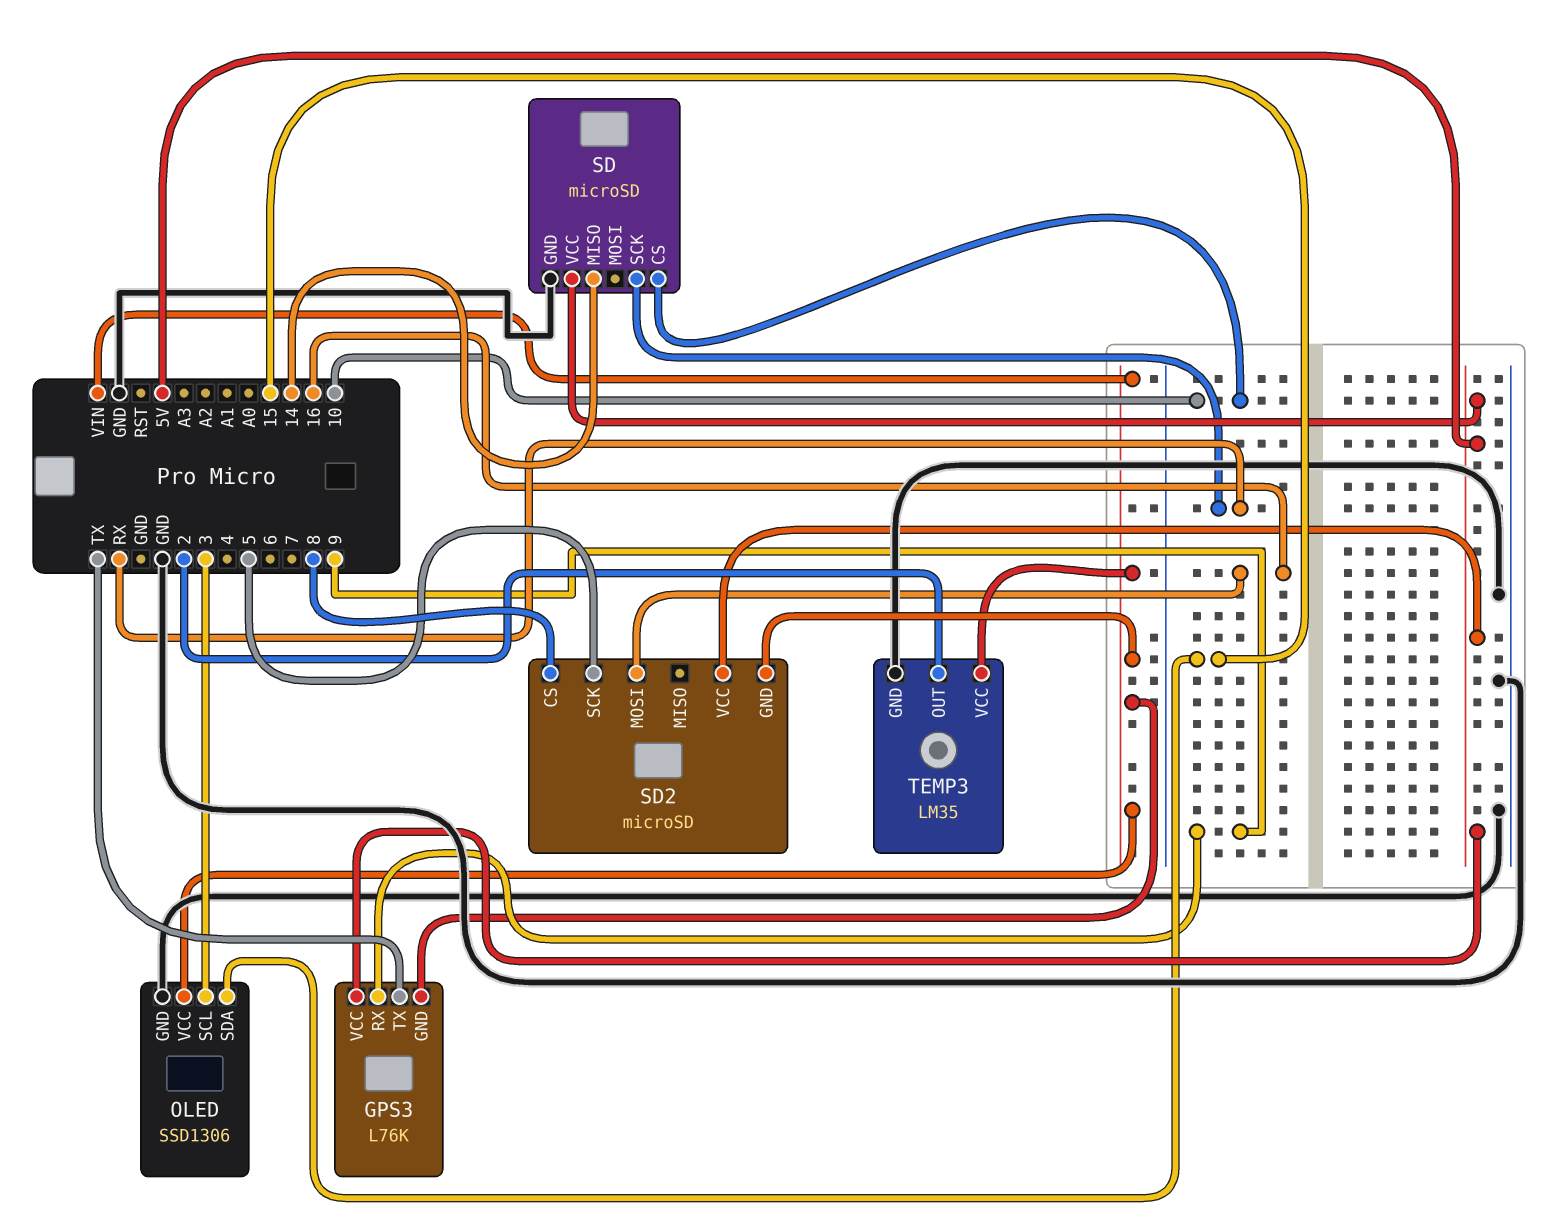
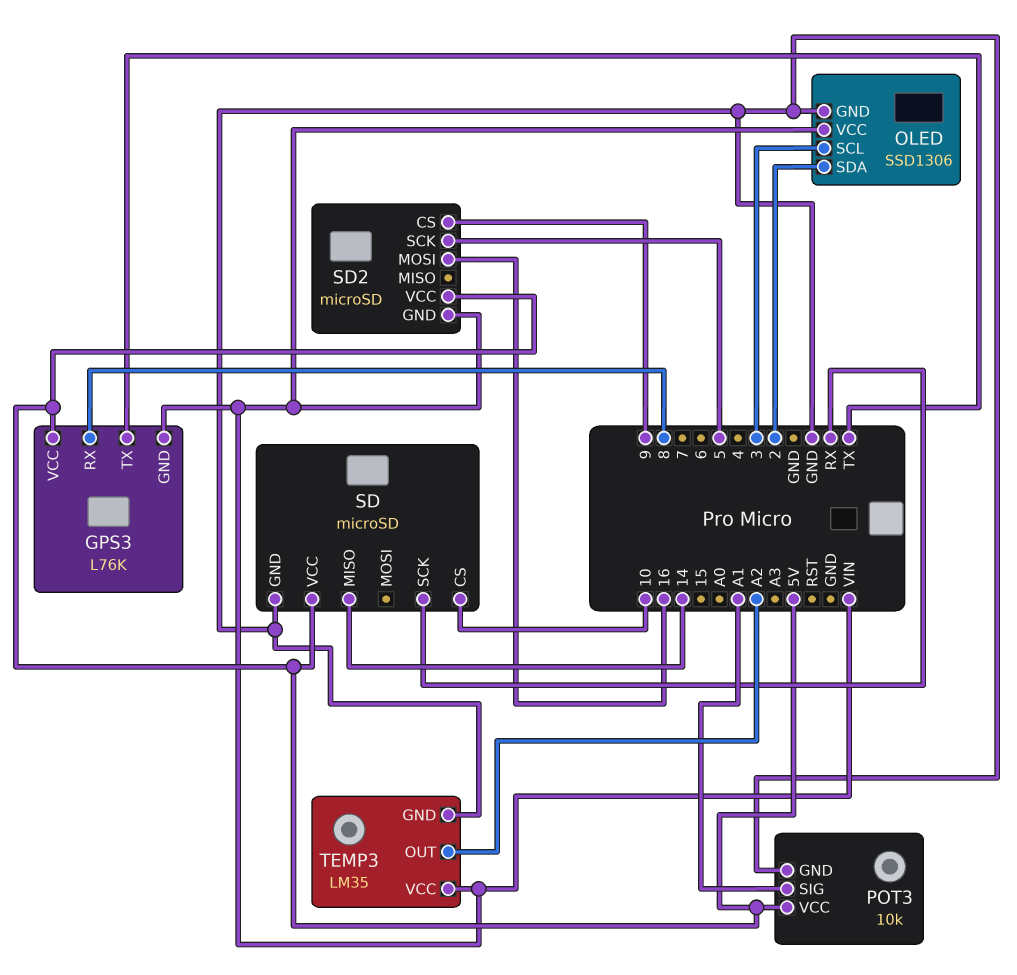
GPS3 pin RX: 9 -> 8
OLED pin SDA: 15 -> 2
POT3: none -> 10k
POT3 pin GND: none -> GND
POT3 pin SIG: none -> A1
POT3 pin VCC: none -> 5V
SD2 pin CS: 8 -> 9
TEMP3 pin OUT: 2 -> A2

